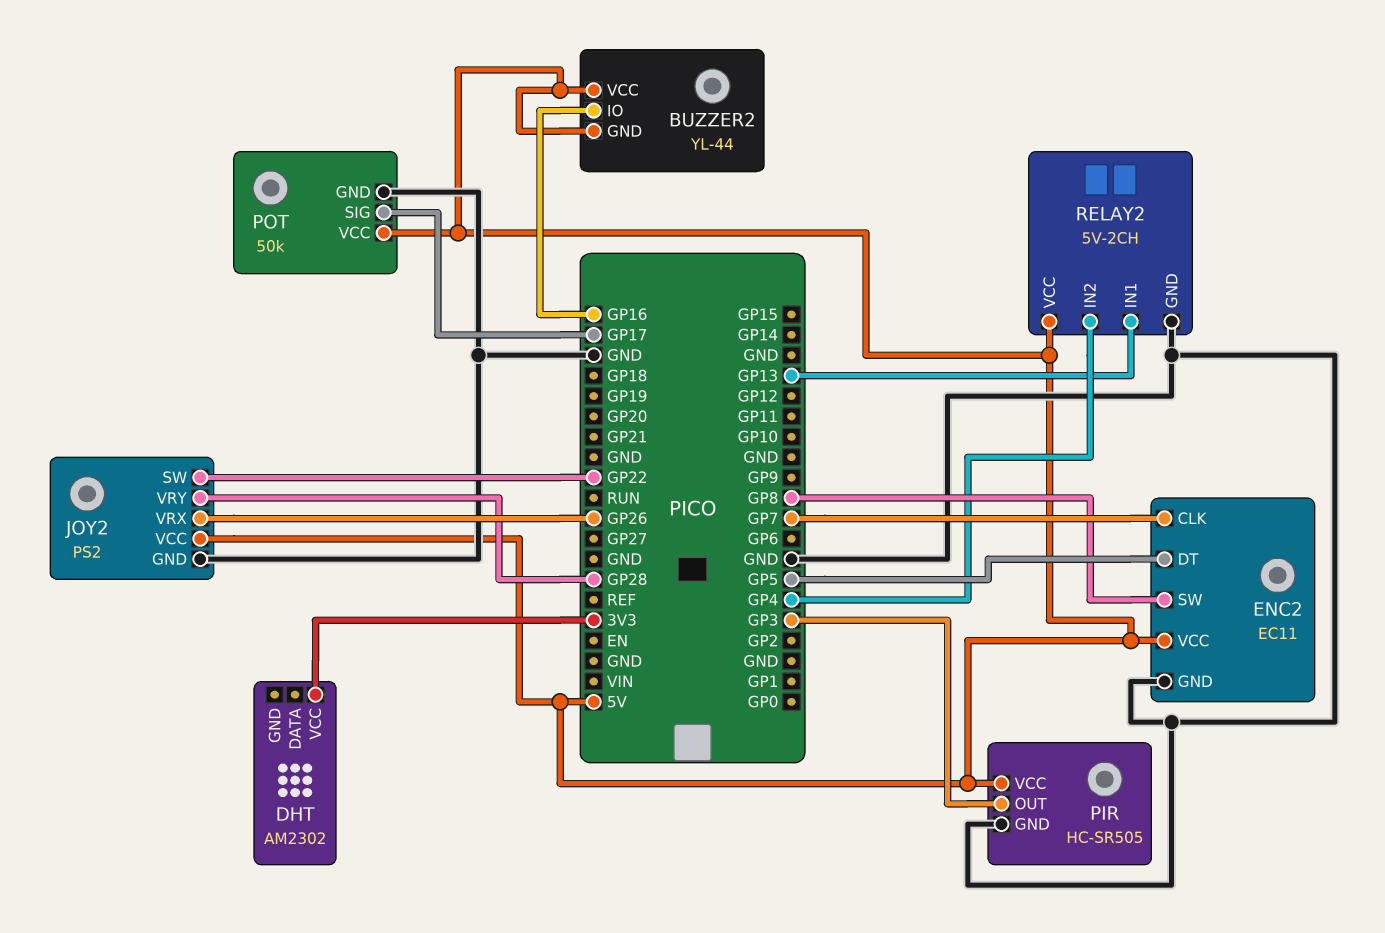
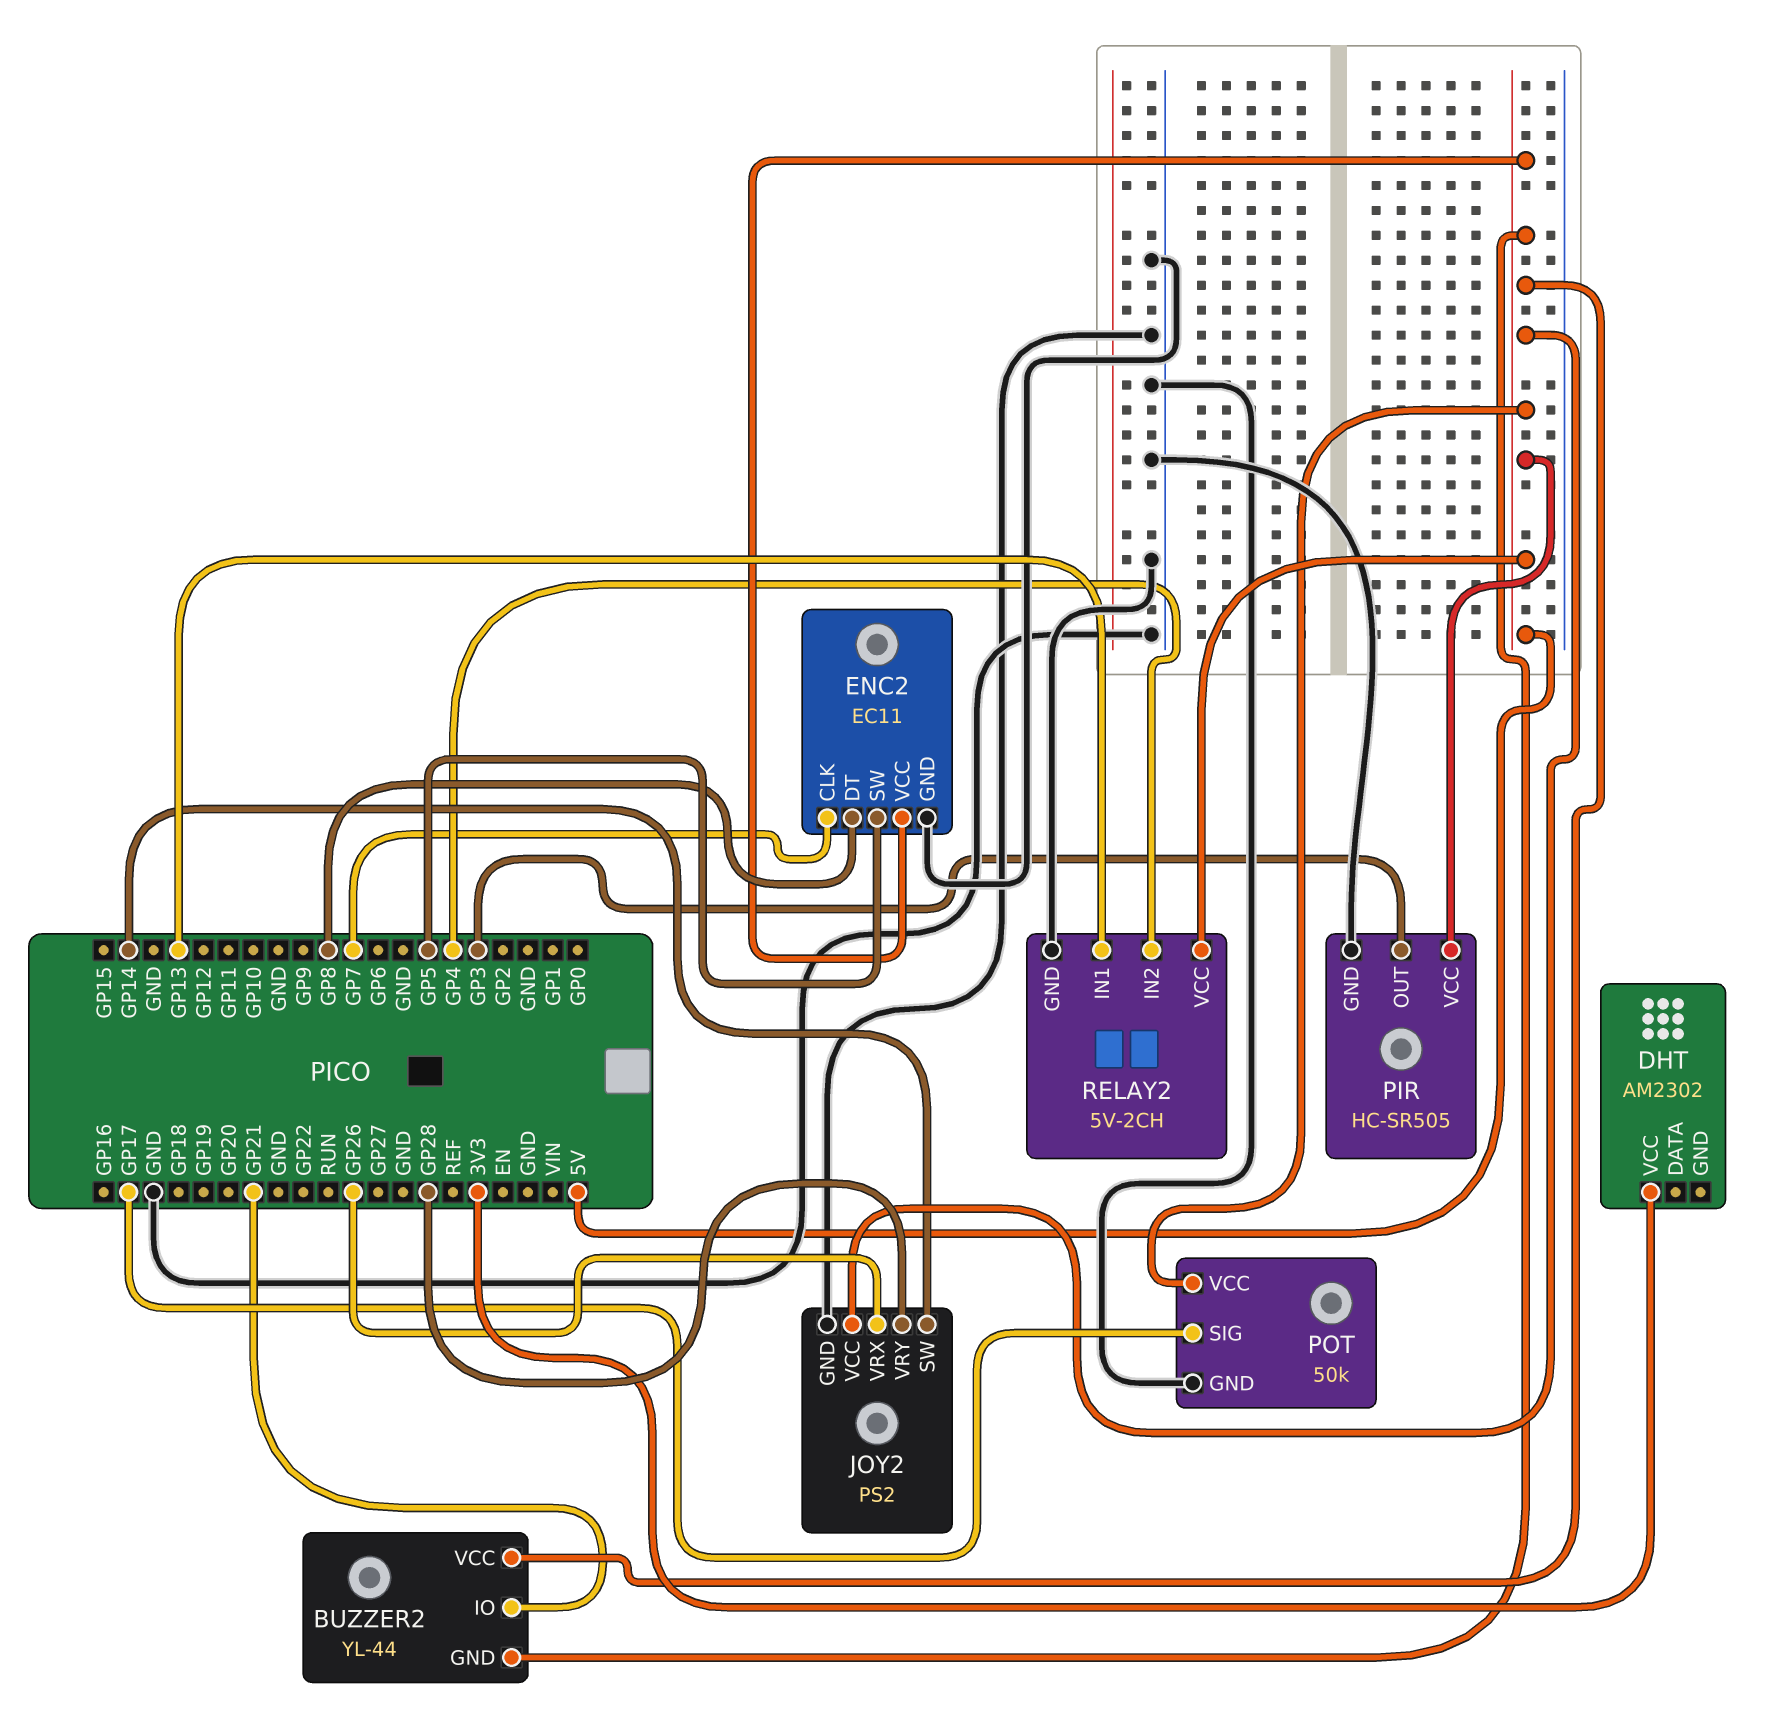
BUZZER2 pin IO: GP16 -> GP21
ENC2 pin DT: GP5 -> GP8
ENC2 pin SW: GP8 -> GP5
JOY2 pin SW: GP22 -> GP14

